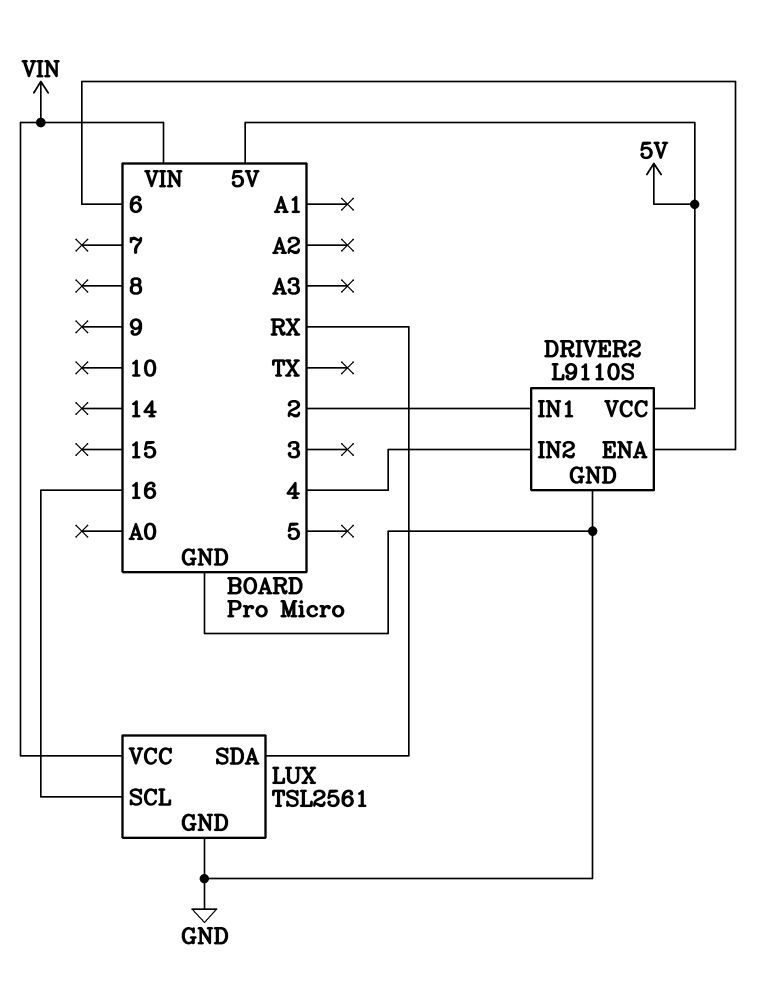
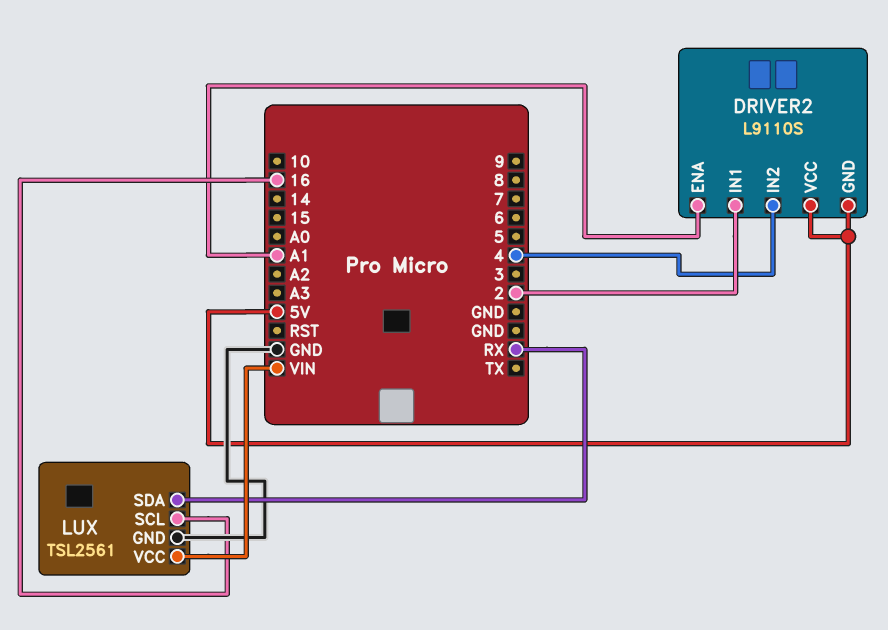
DRIVER2 pin ENA: 6 -> A1
DRIVER2 pin GND: GND -> 5V

